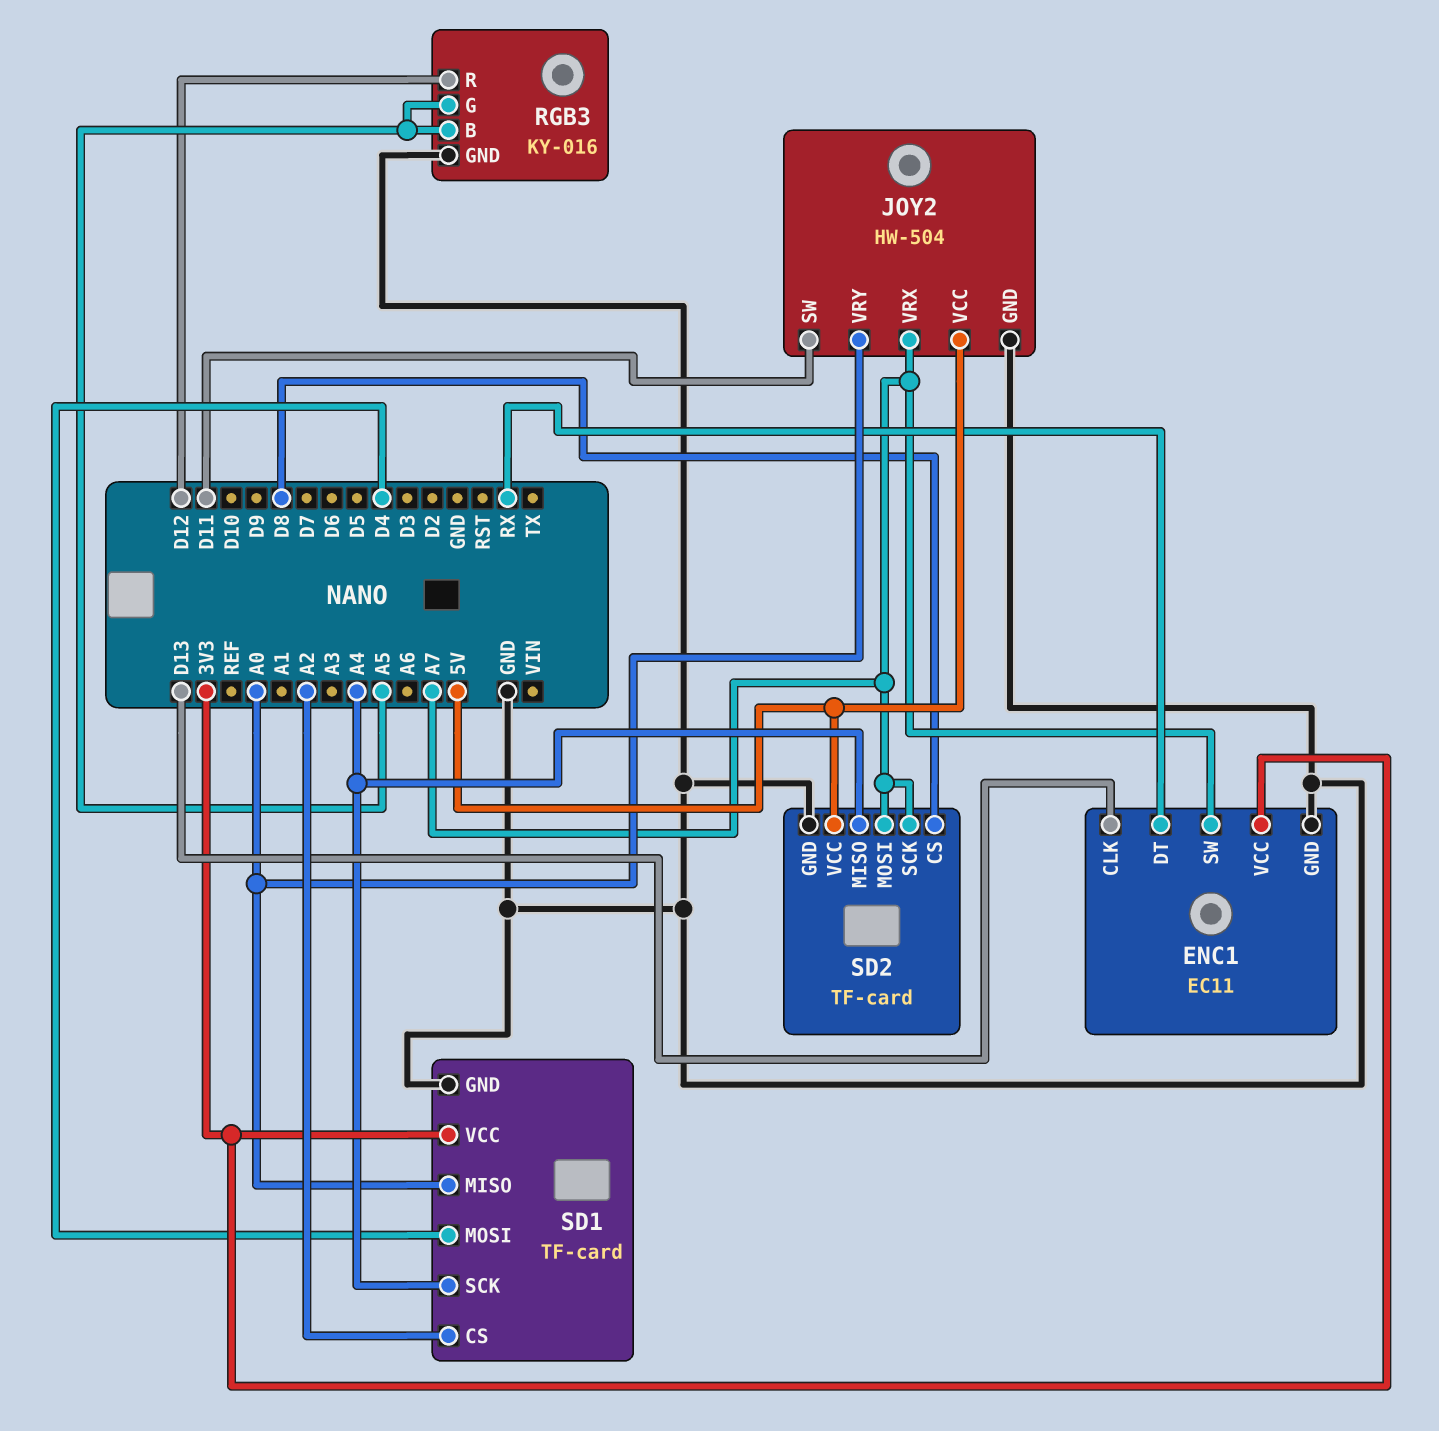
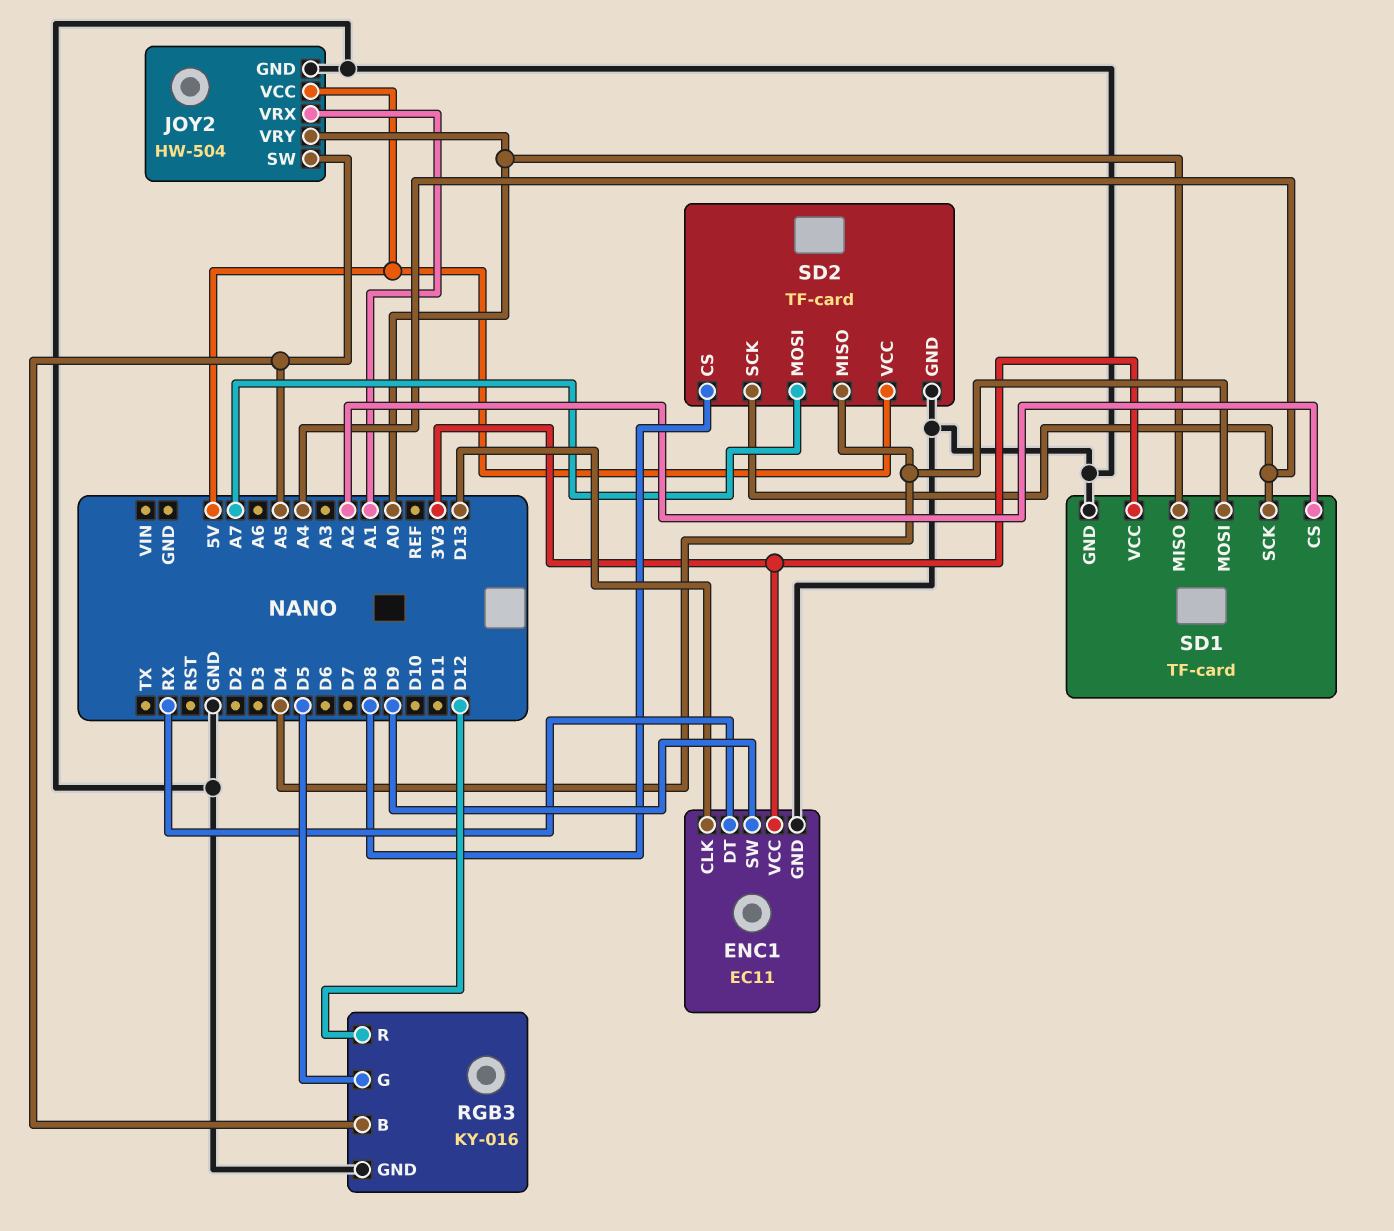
ENC1 pin SW: A7 -> D9
JOY2 pin SW: D11 -> A5
JOY2 pin VRX: A7 -> A1
RGB3 pin G: A5 -> D5
SD2 pin MISO: A4 -> D4
SD2 pin SCK: A7 -> A4

